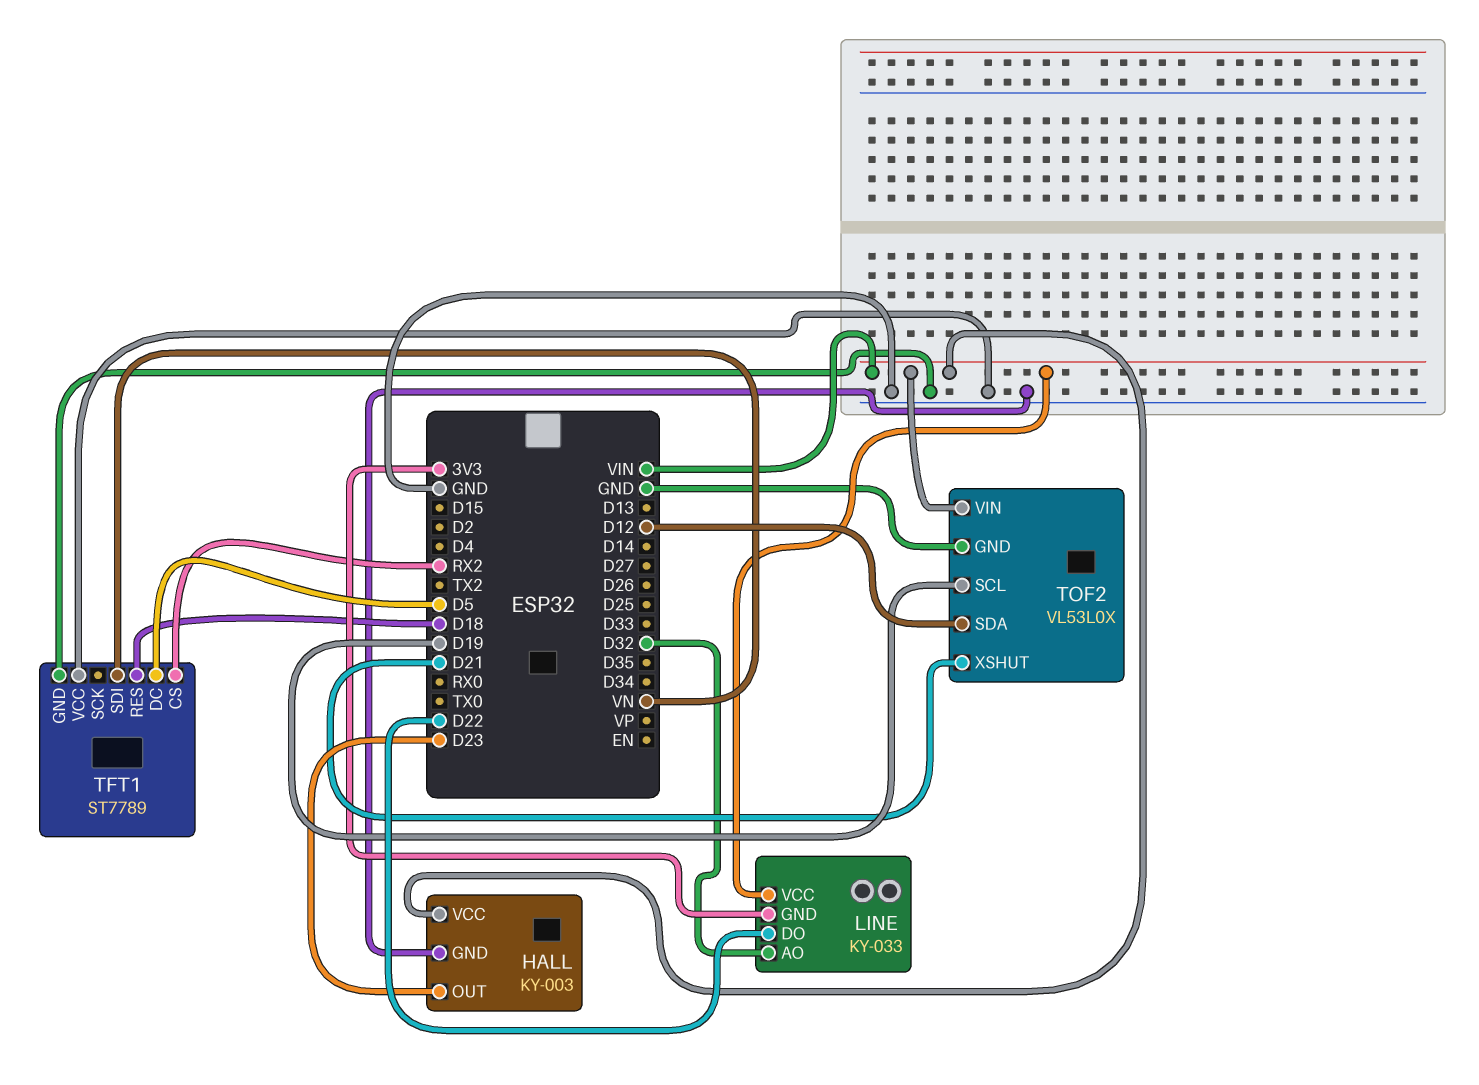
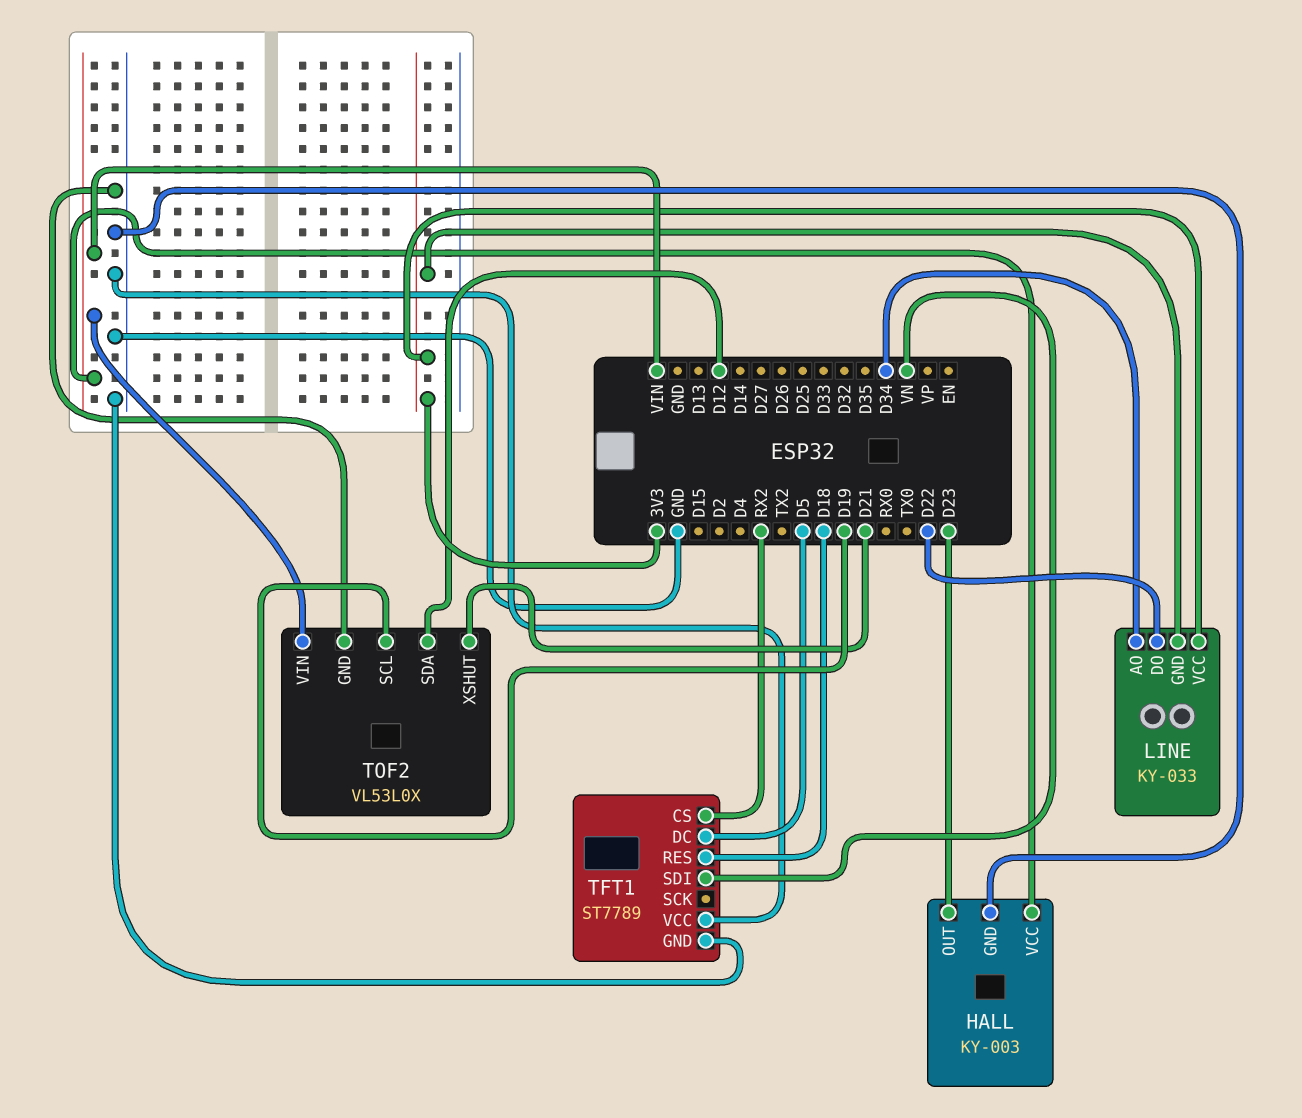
LINE pin AO: D32 -> D34
LINE pin VCC: VIN -> 3V3

